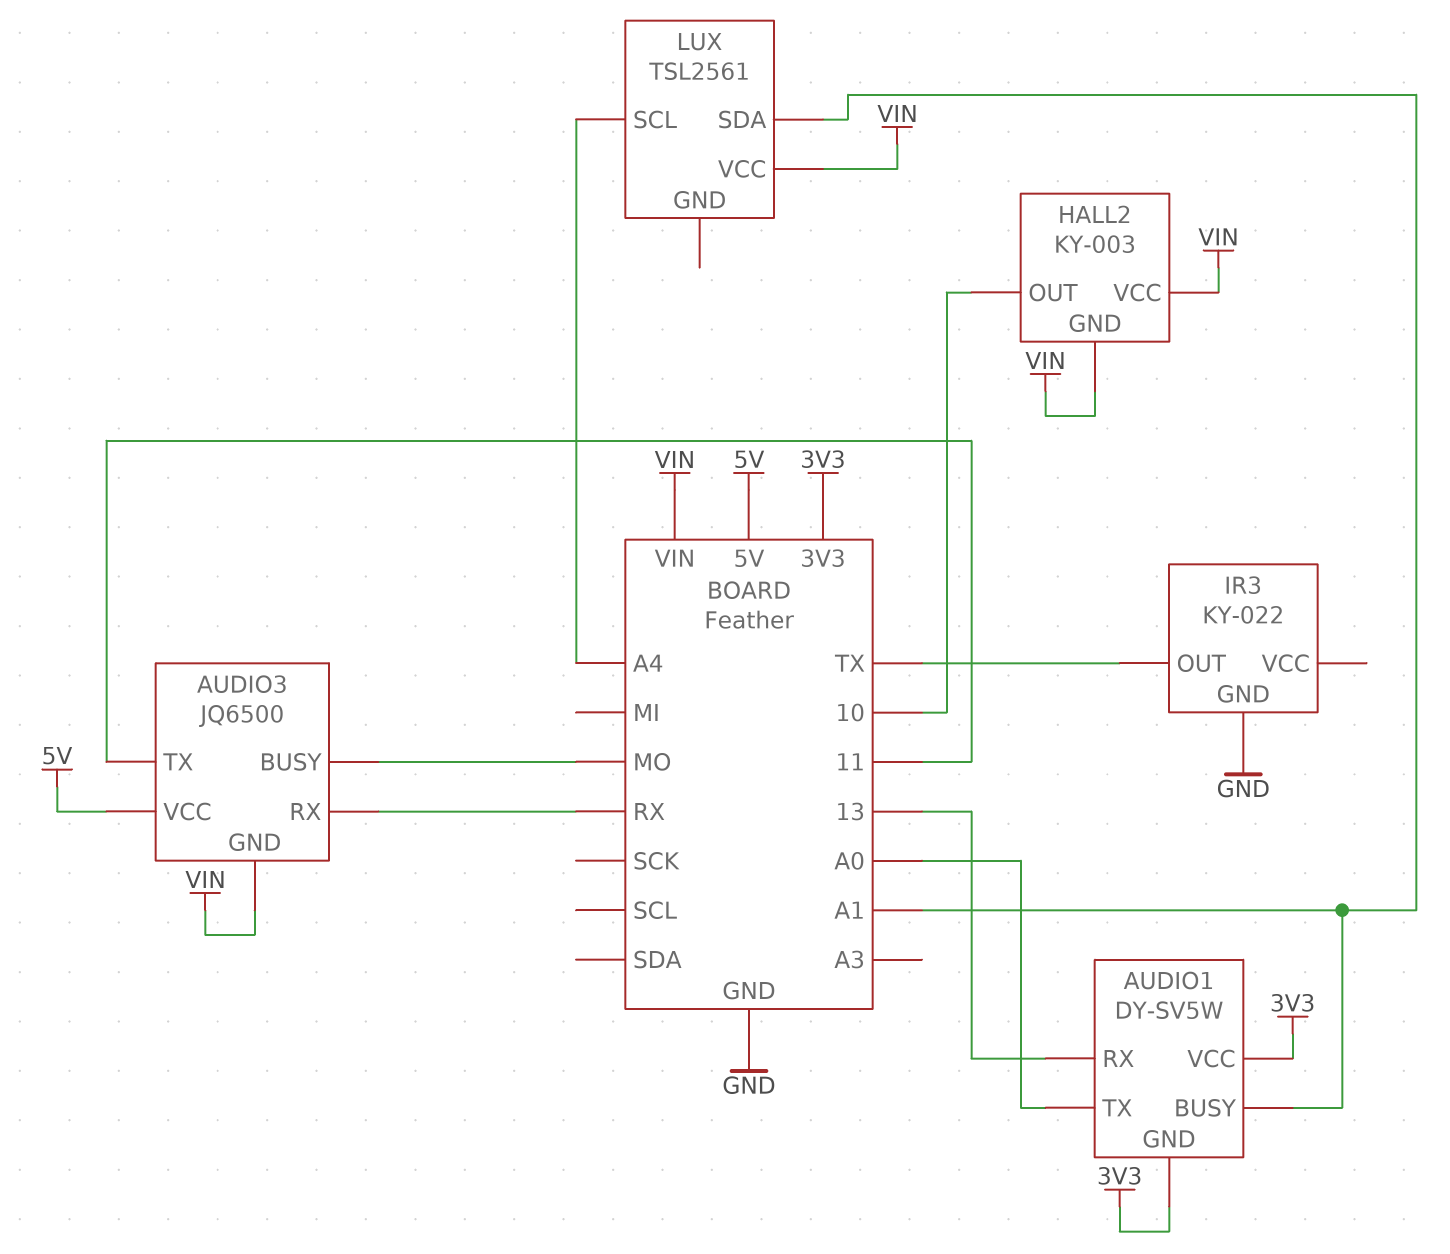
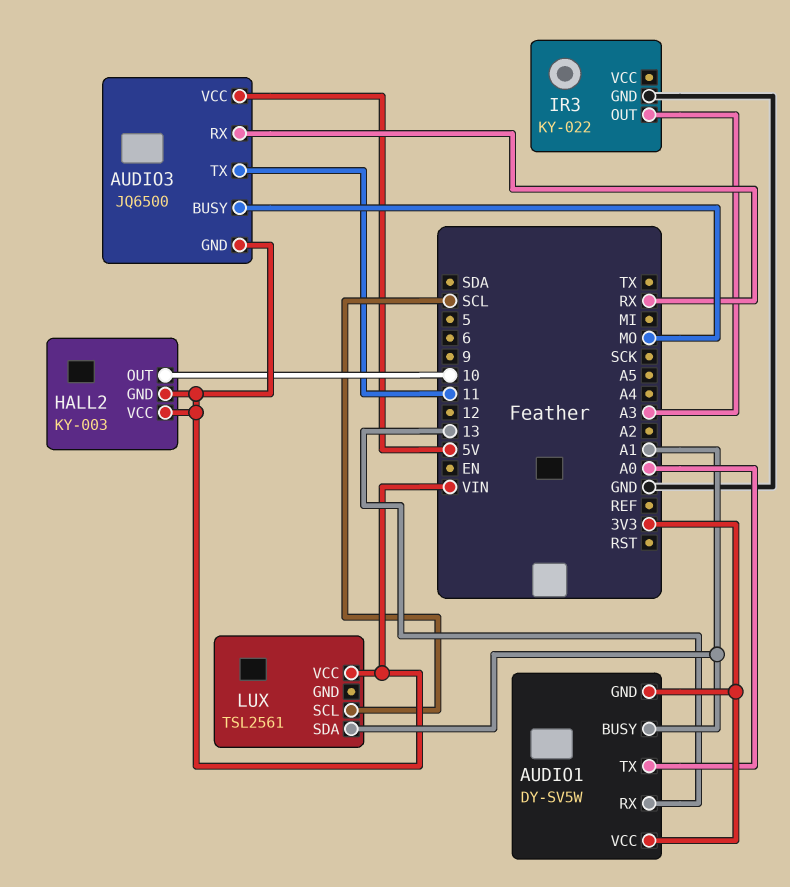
IR3 pin OUT: TX -> A3
LUX pin SCL: A4 -> SCL

